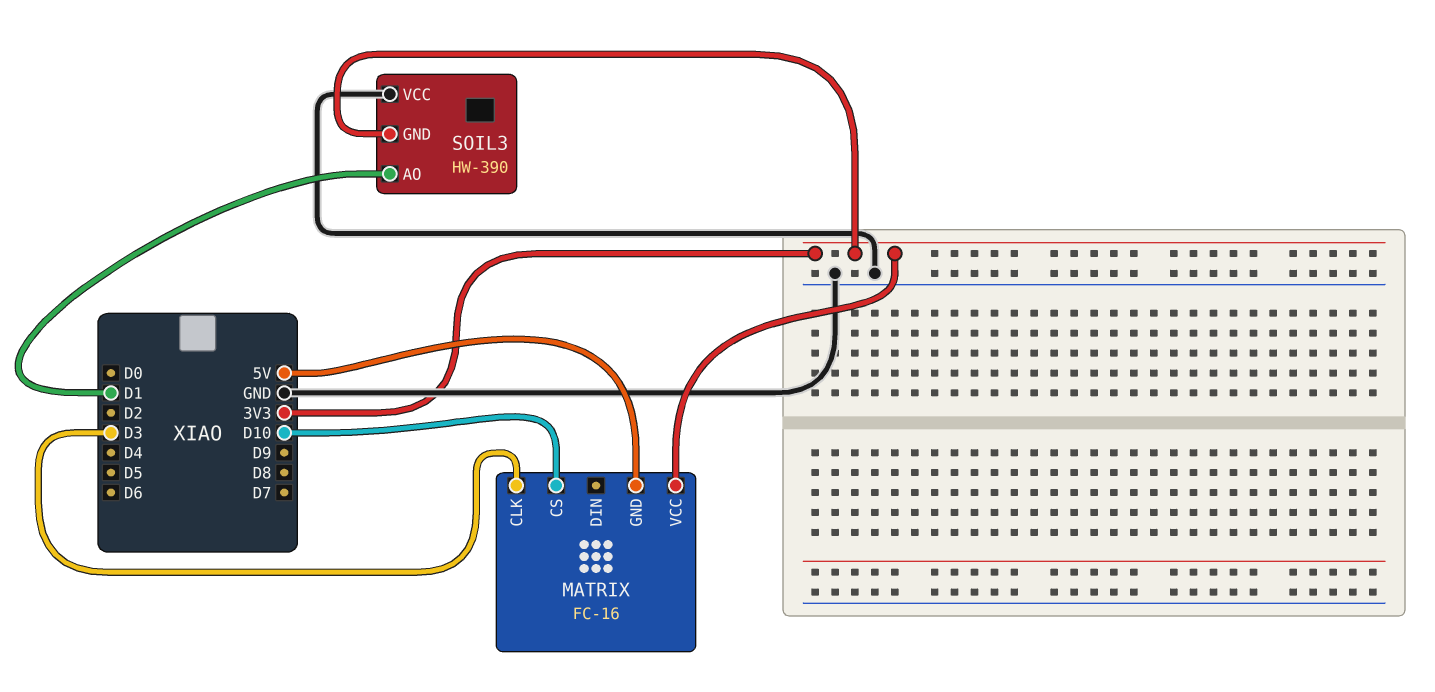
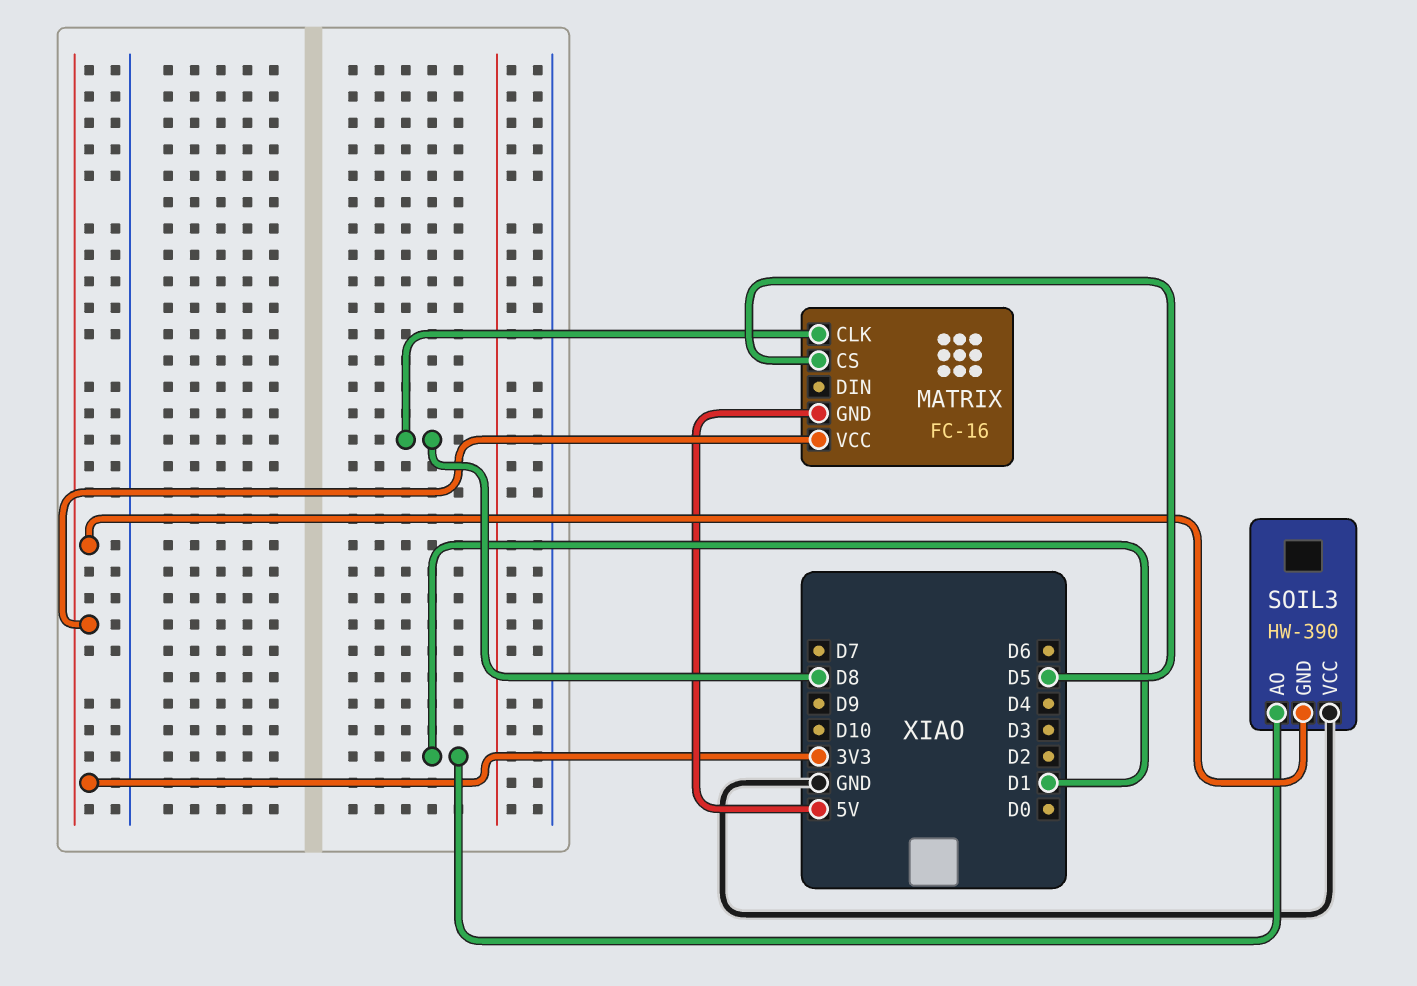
MATRIX pin CLK: D3 -> D8
MATRIX pin CS: D10 -> D5

